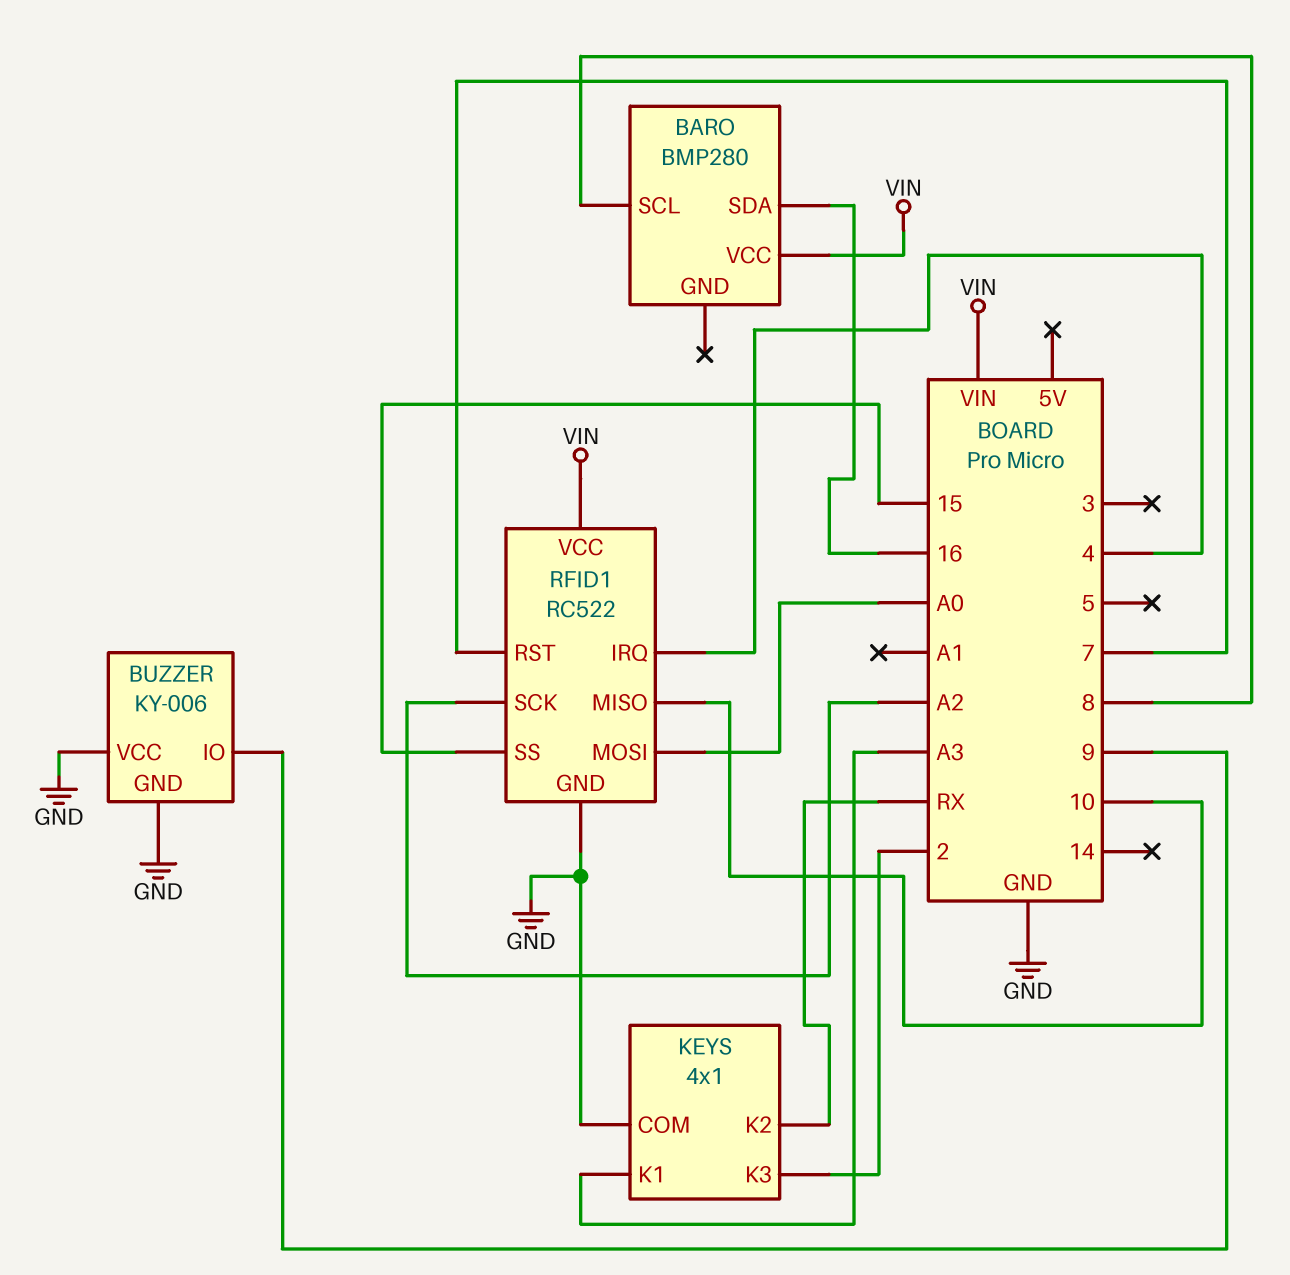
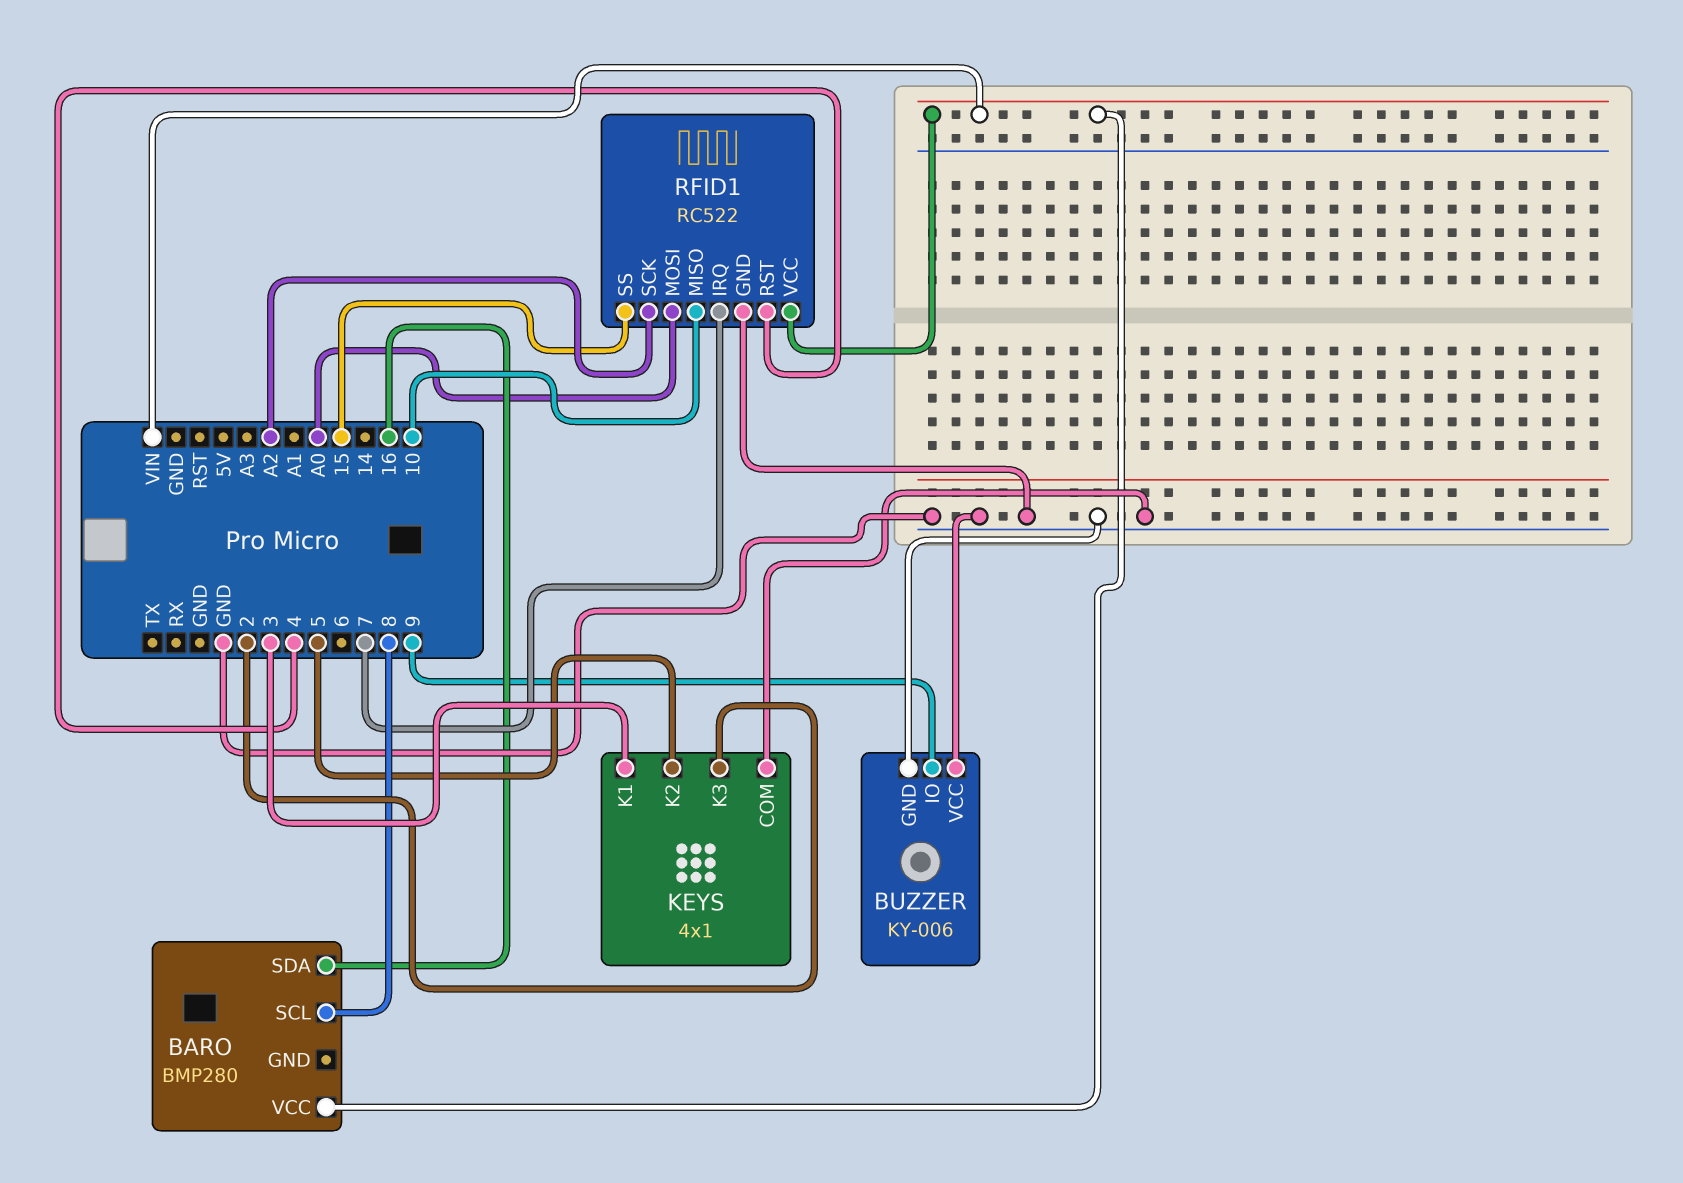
KEYS pin K1: A3 -> 3
KEYS pin K2: RX -> 5
RFID1 pin IRQ: 4 -> 7
RFID1 pin RST: 7 -> 4

